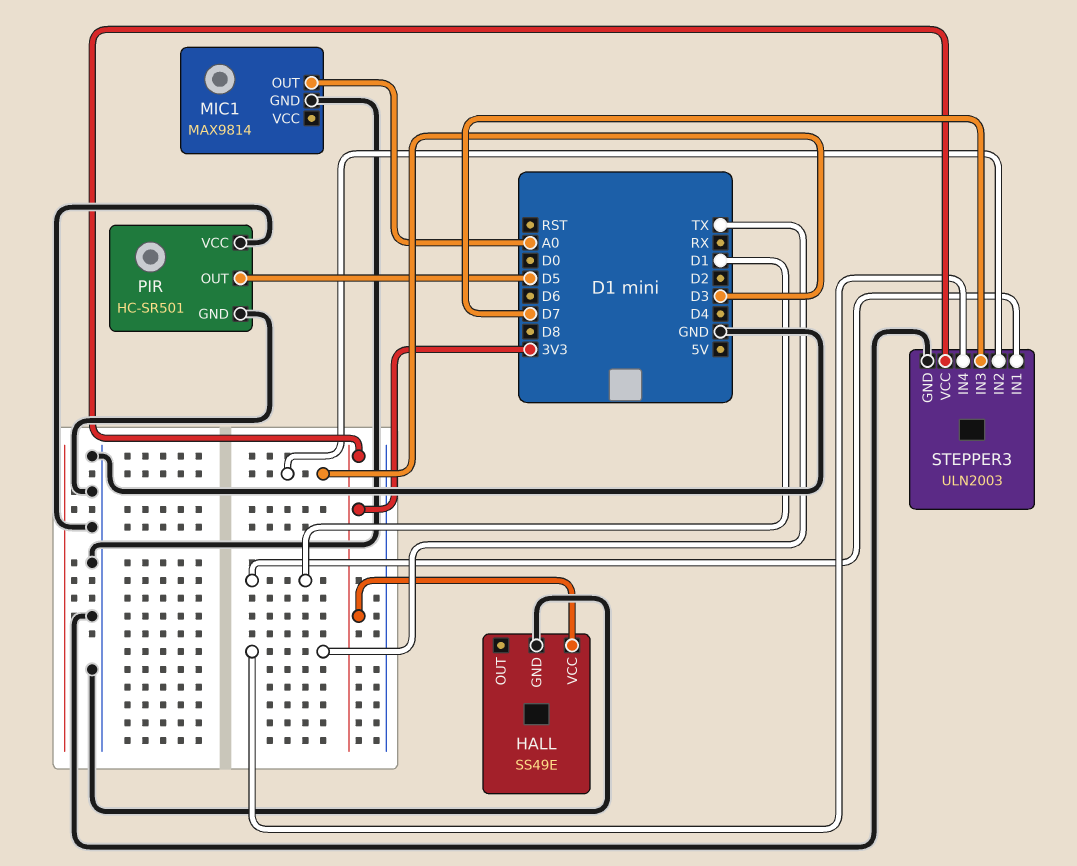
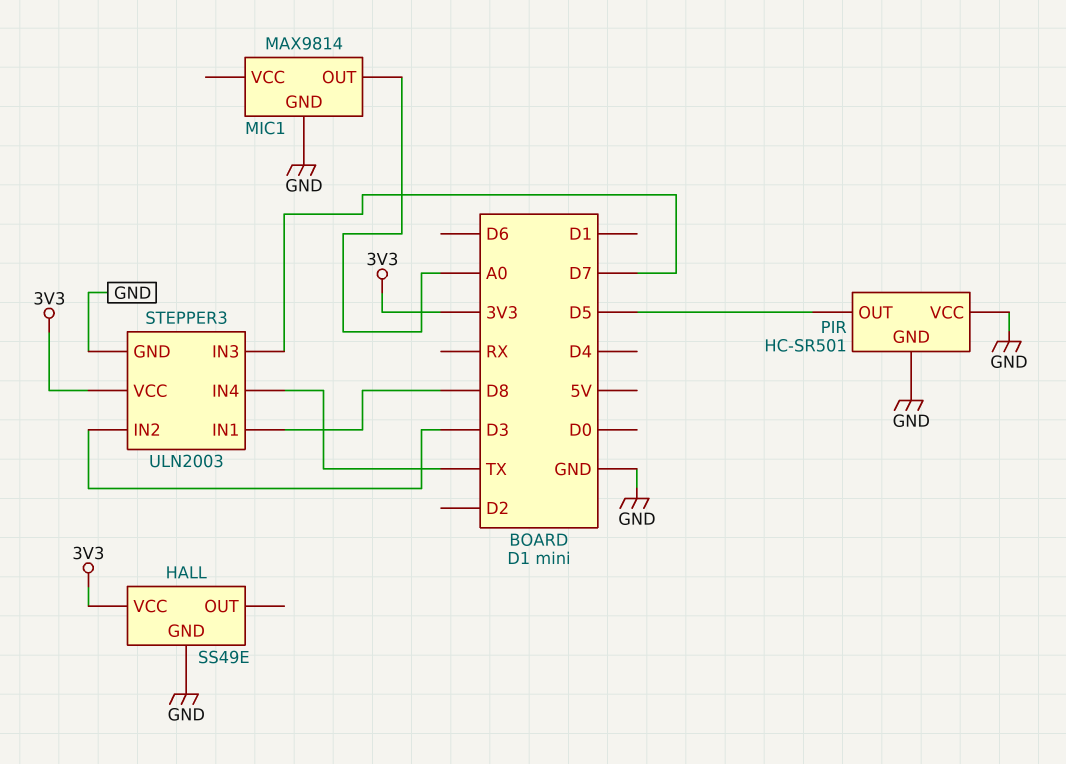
STEPPER3 pin IN1: D1 -> D8

